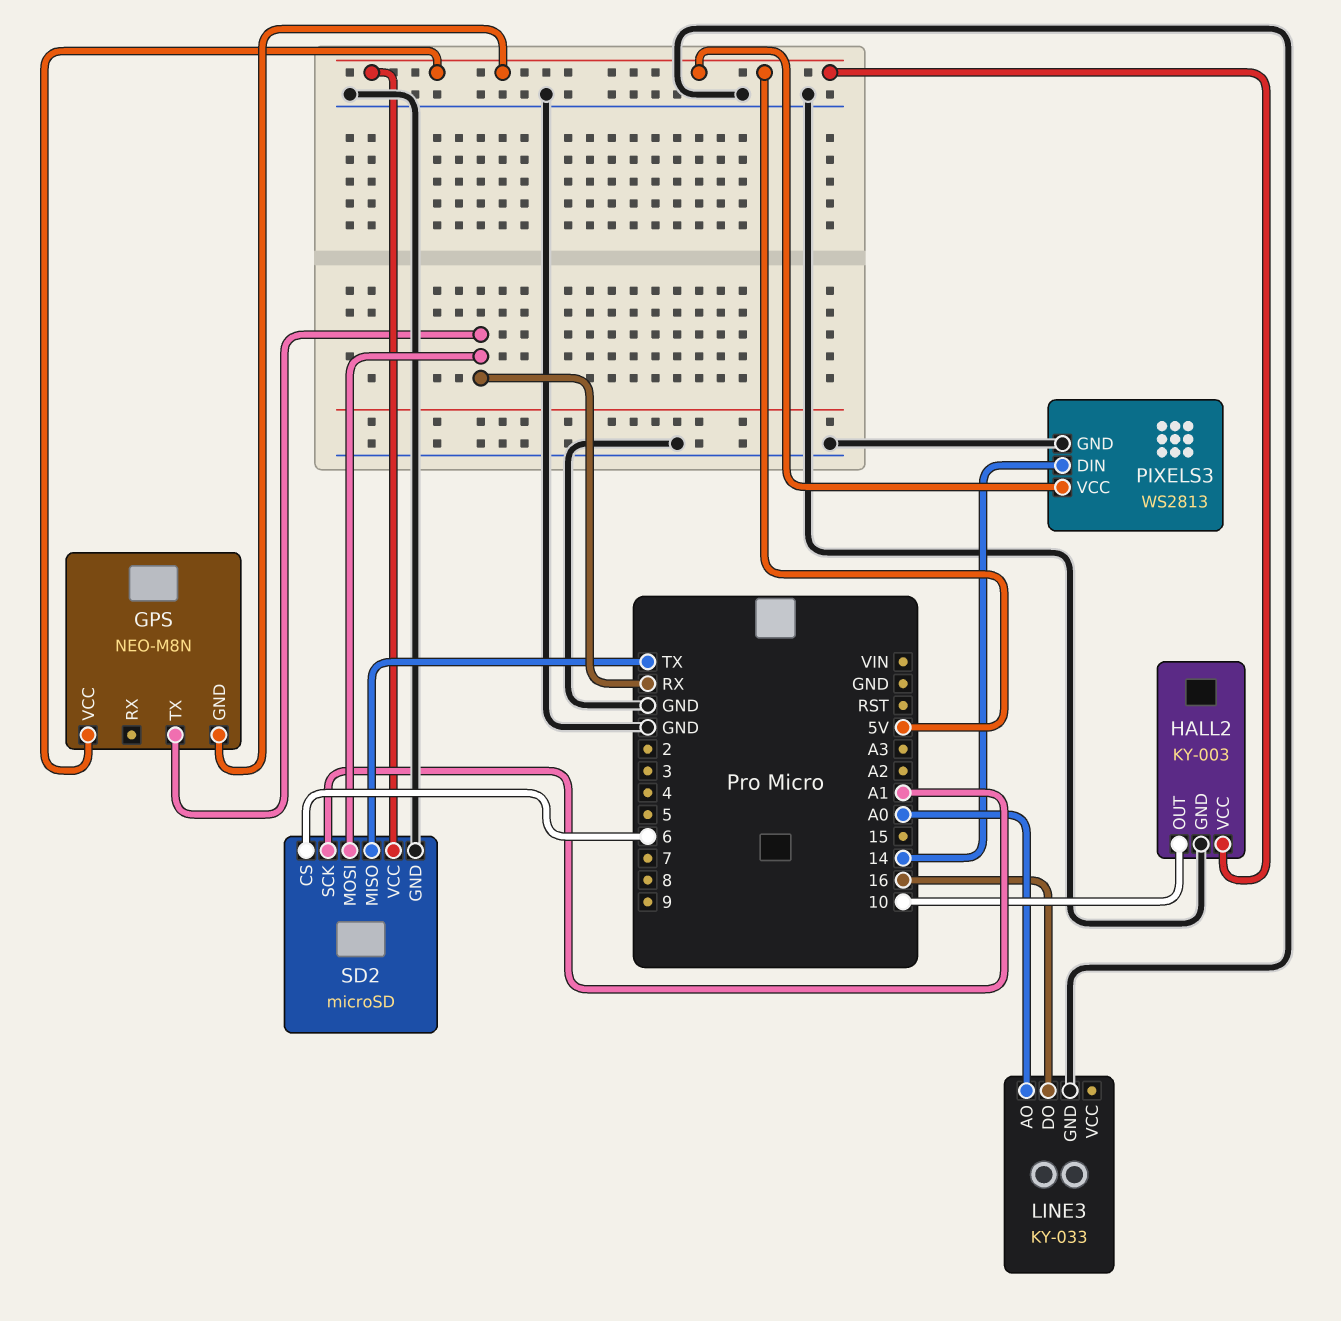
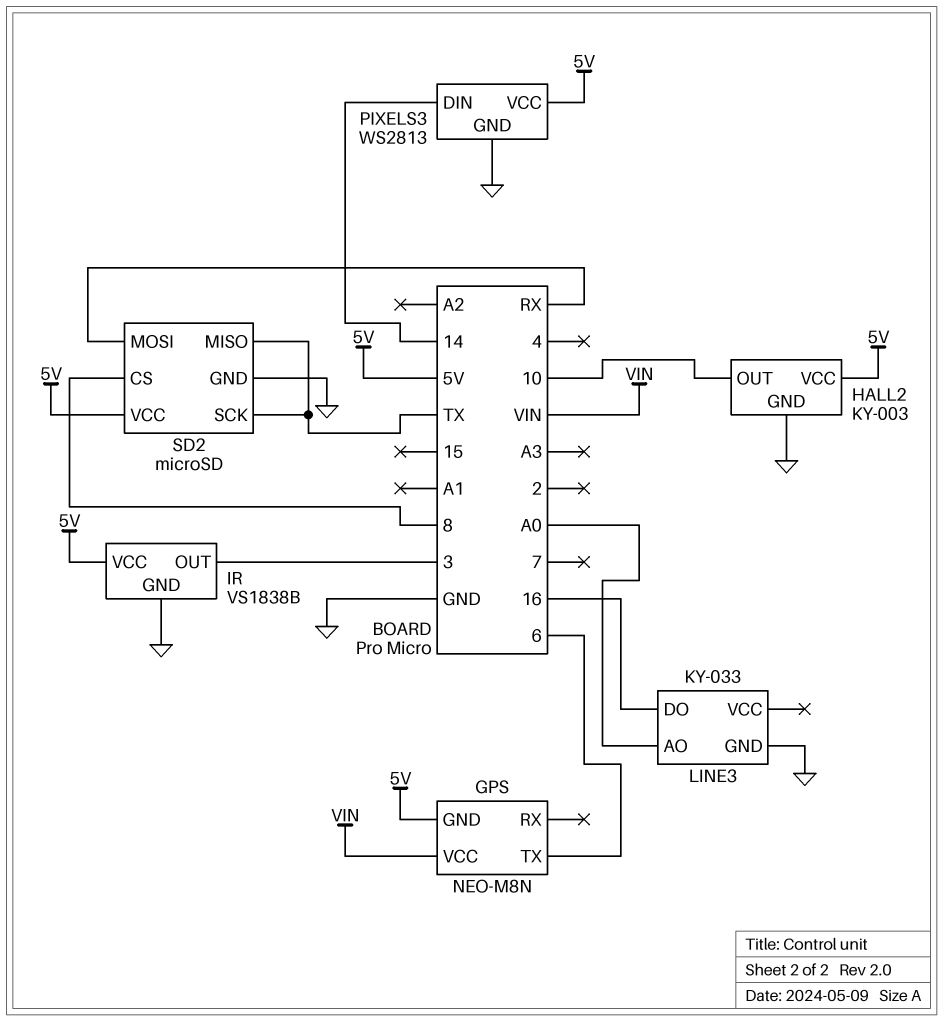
GPS pin TX: RX -> 6
GPS pin VCC: 5V -> VIN
IR: none -> VS1838B
IR pin GND: none -> GND
IR pin OUT: none -> 3
IR pin VCC: none -> 5V
SD2 pin CS: 6 -> 8
SD2 pin SCK: A1 -> TX

